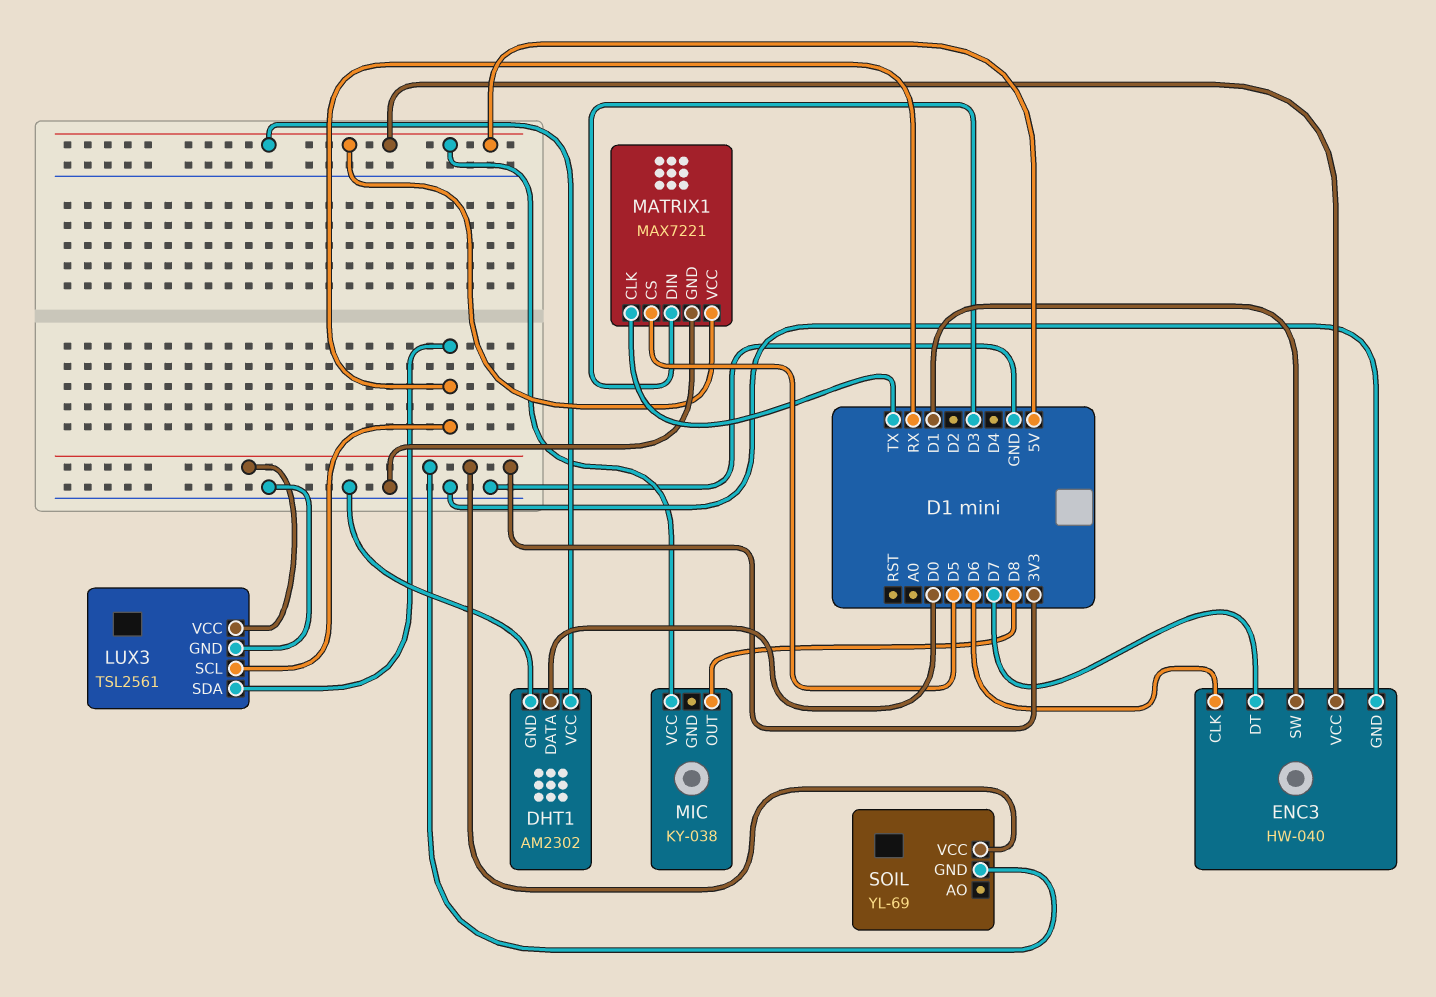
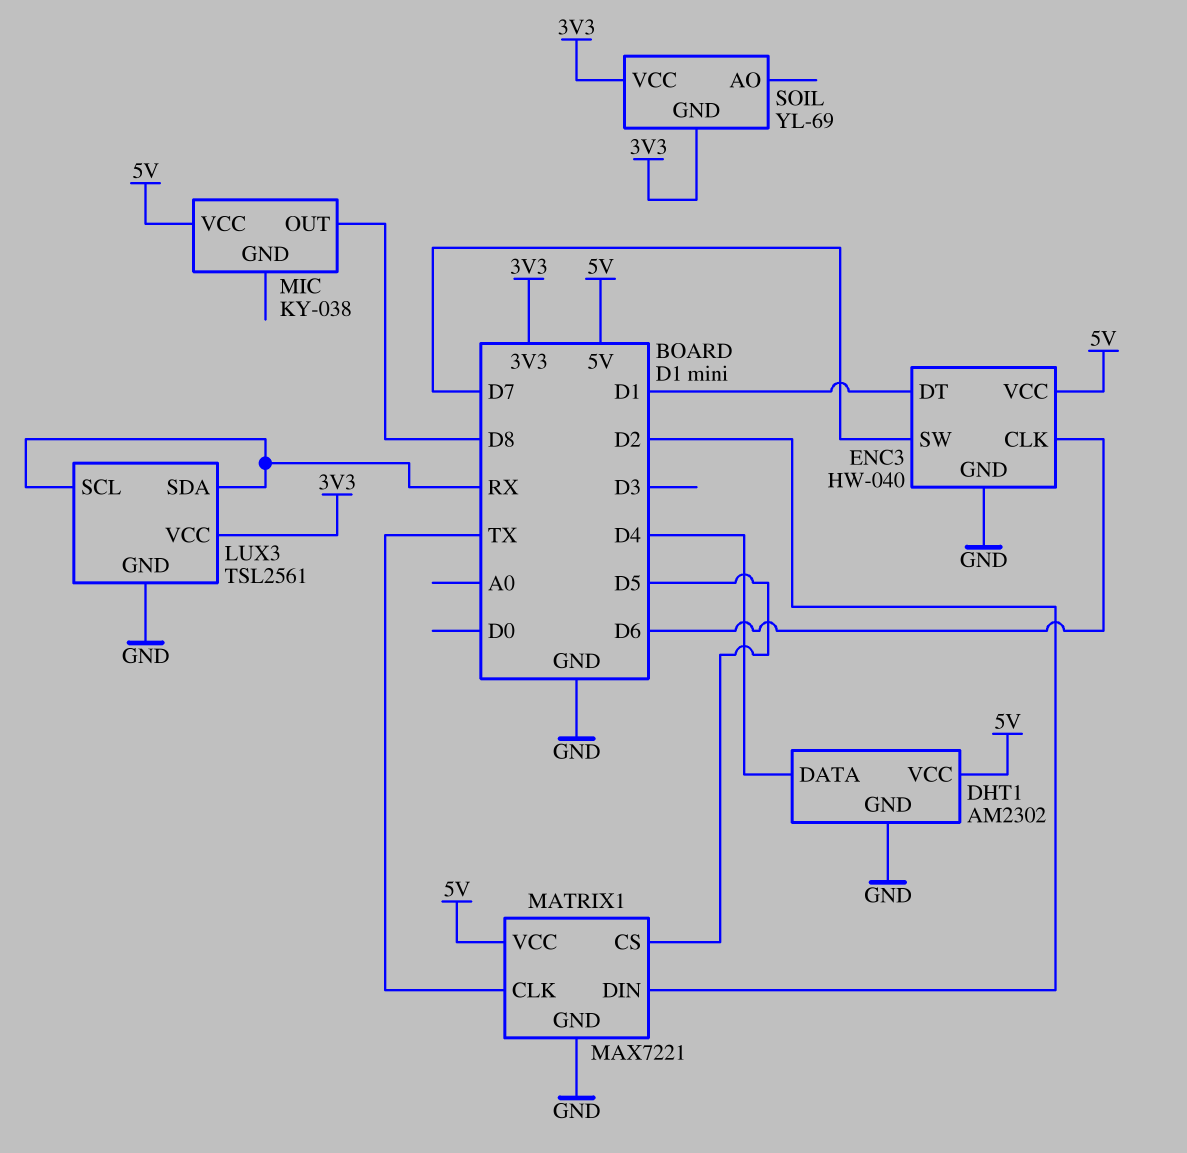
DHT1 pin DATA: D0 -> D4
ENC3 pin DT: D7 -> D1
ENC3 pin SW: D1 -> D7
MATRIX1 pin DIN: D3 -> D2

